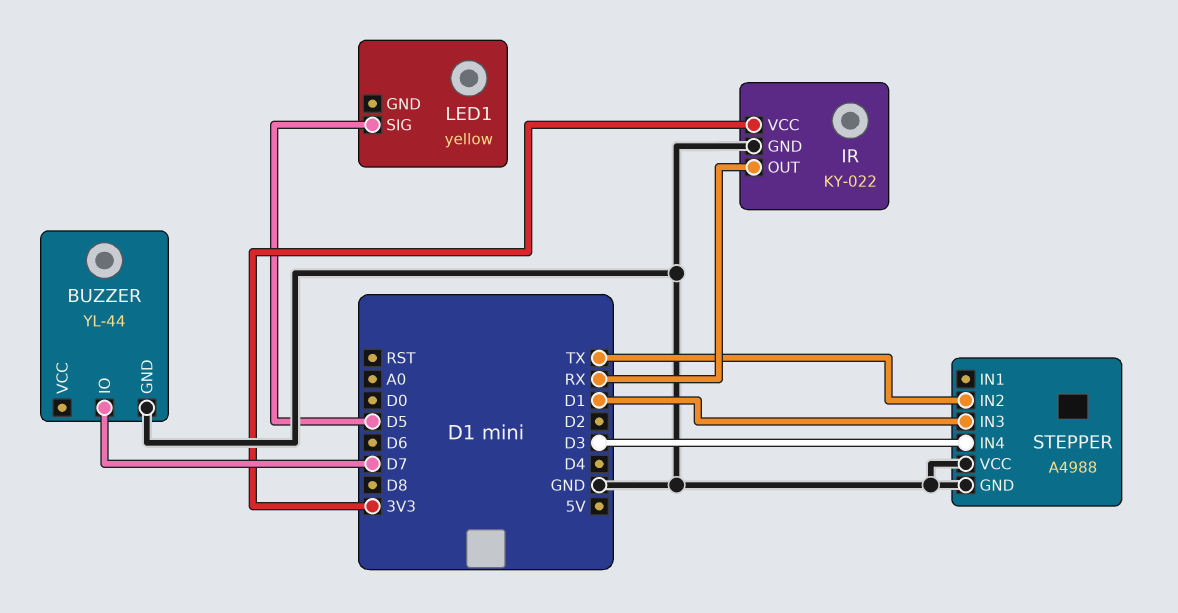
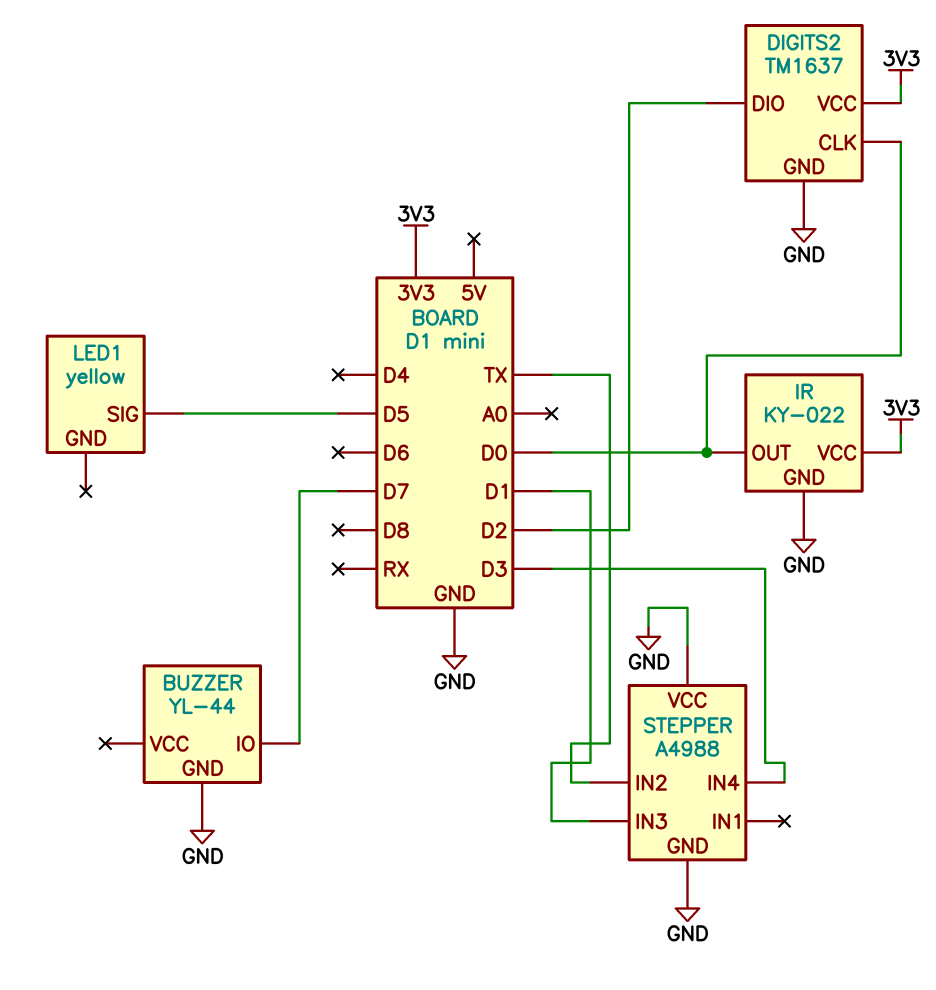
DIGITS2: none -> TM1637
DIGITS2 pin CLK: none -> D0
DIGITS2 pin DIO: none -> D2
DIGITS2 pin GND: none -> GND
DIGITS2 pin VCC: none -> 3V3
IR pin OUT: RX -> D0

